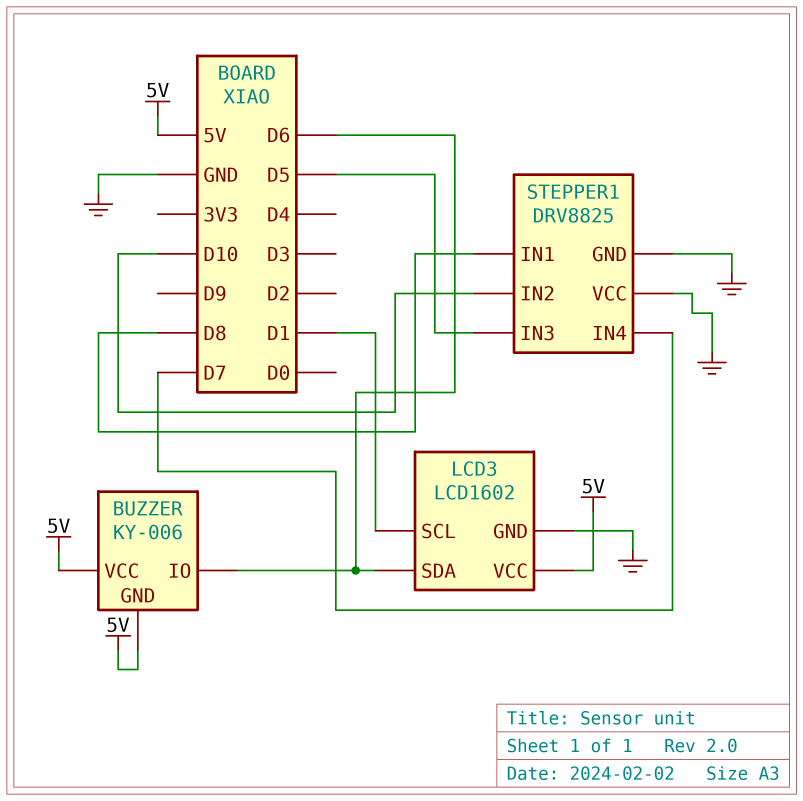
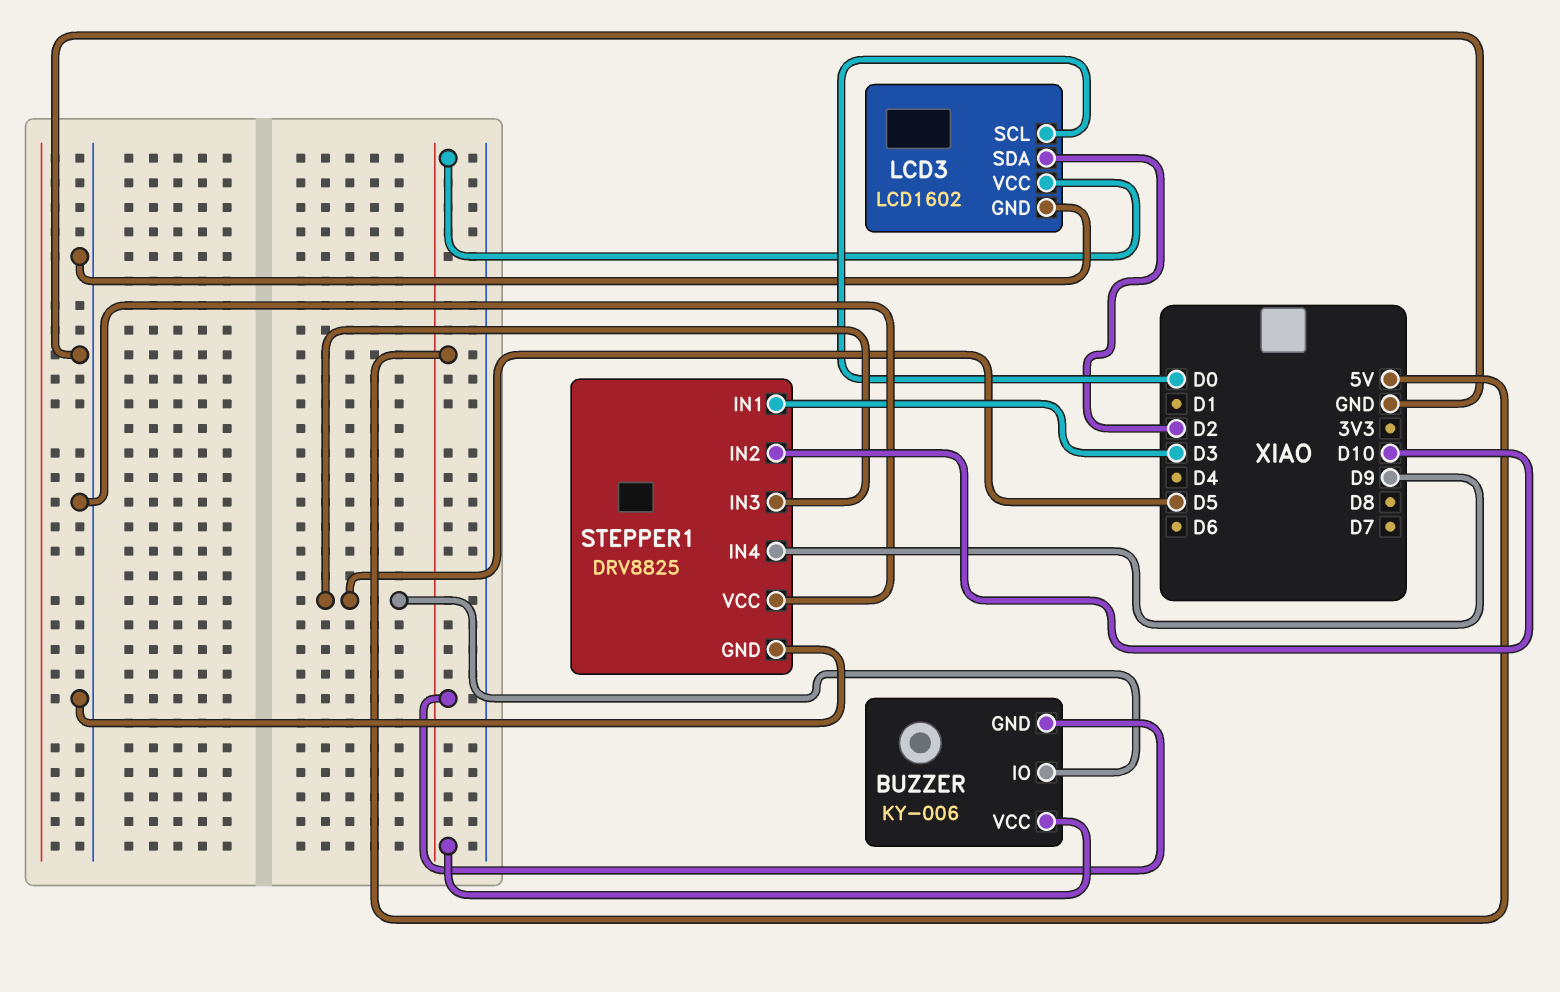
BUZZER pin IO: D6 -> D5
LCD3 pin SCL: D1 -> D0
LCD3 pin SDA: D6 -> D2
STEPPER1 pin IN1: D8 -> D3
STEPPER1 pin IN4: D7 -> D9

